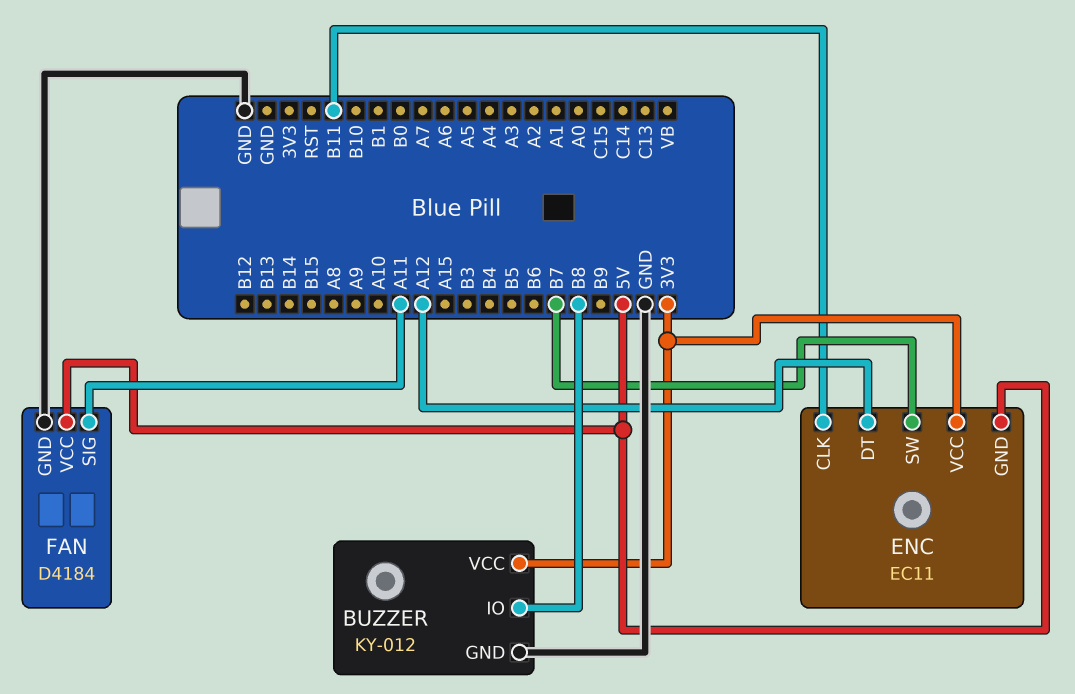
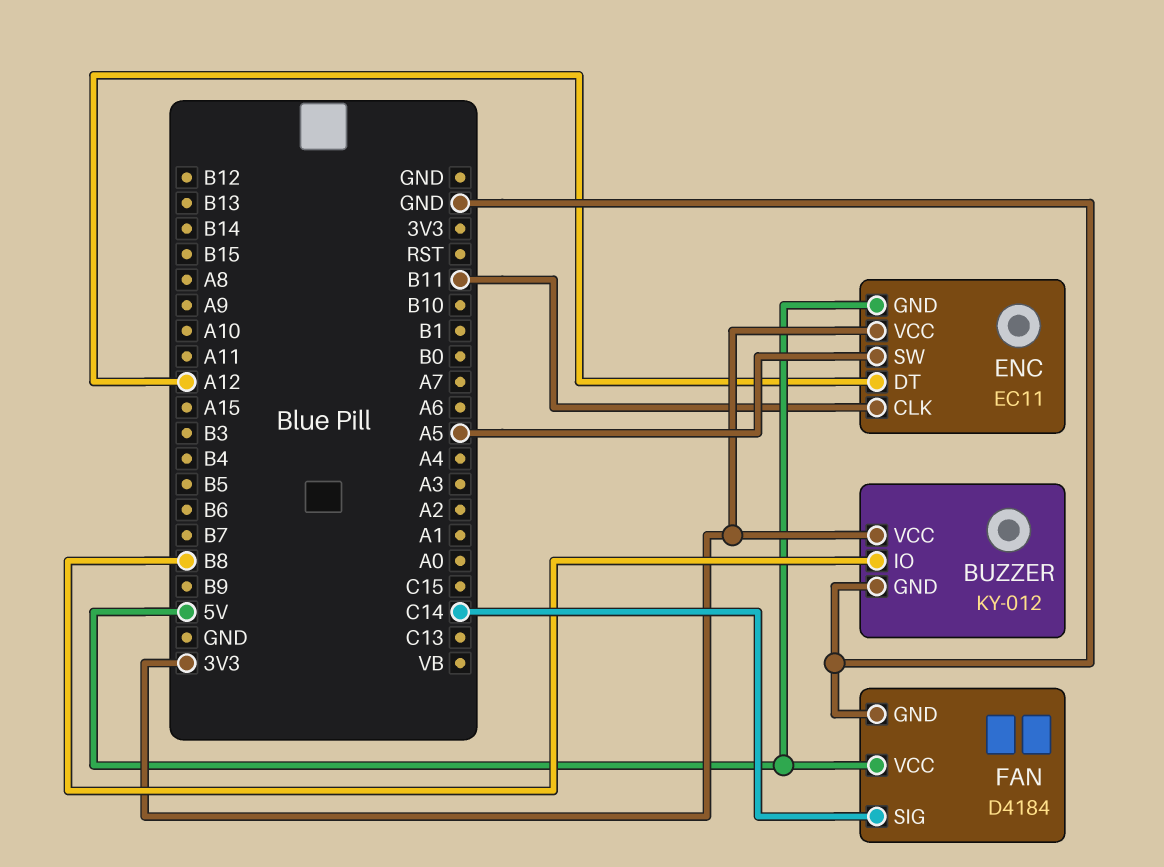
ENC pin SW: B7 -> A5
FAN pin SIG: A11 -> C14

